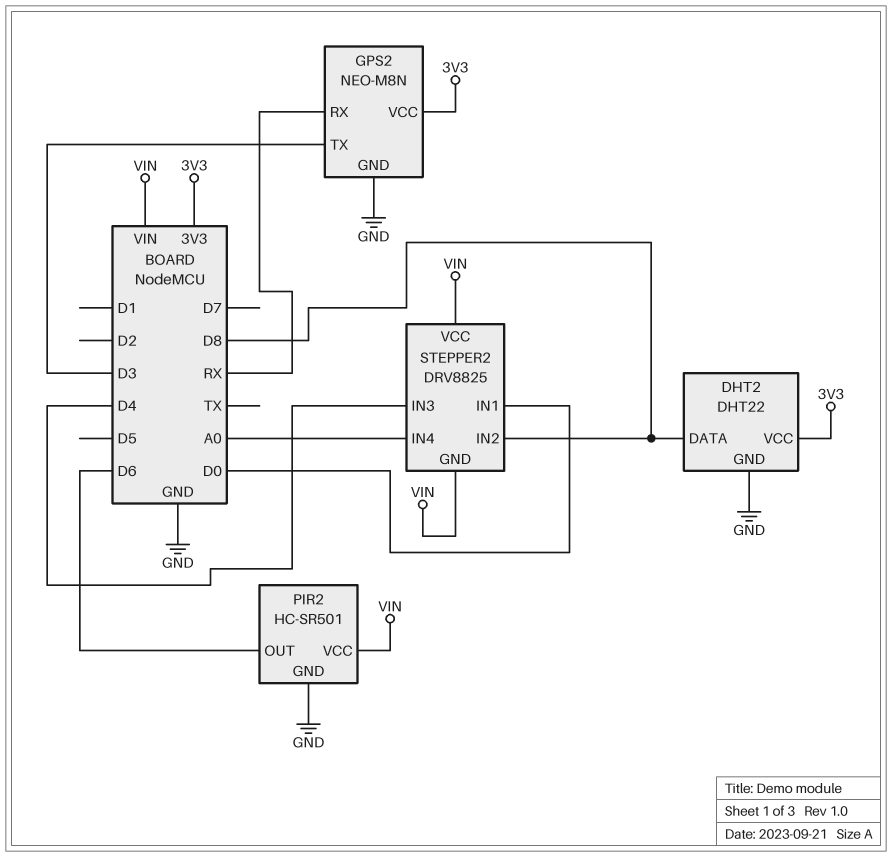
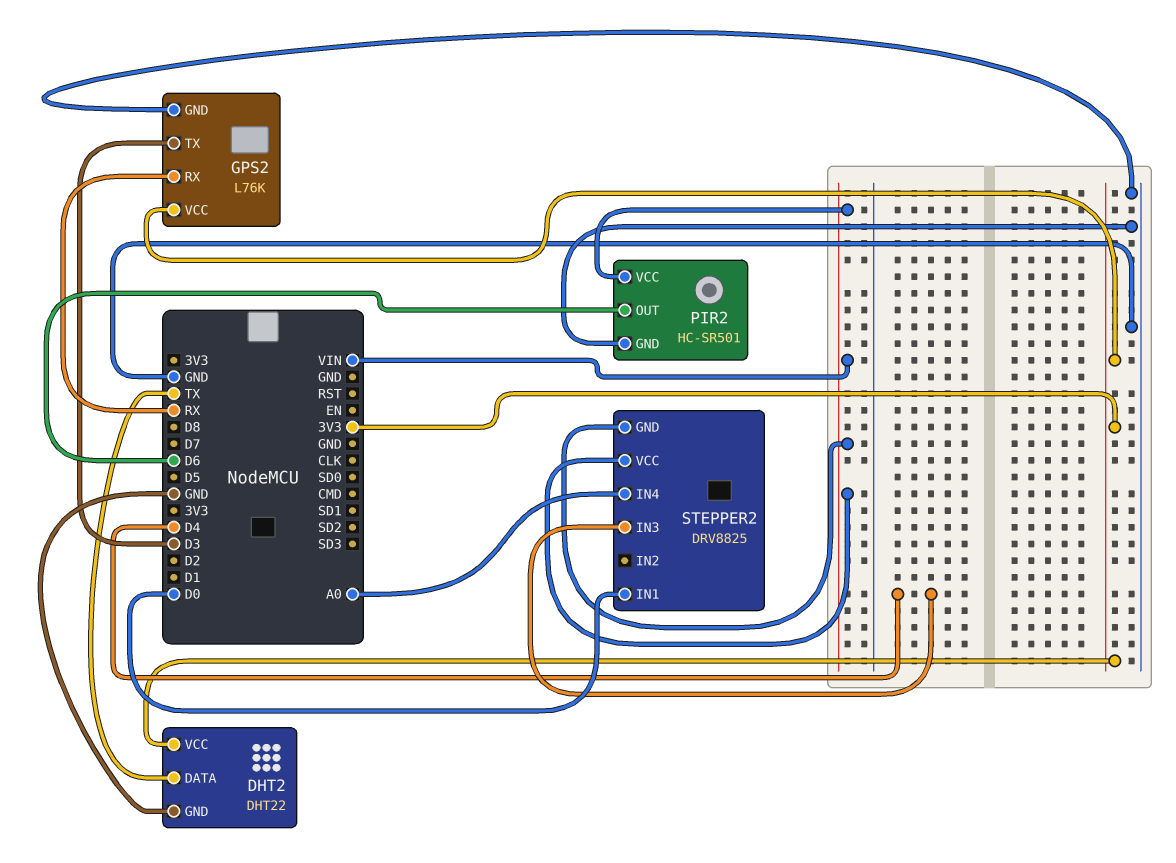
DHT2 pin DATA: D8 -> TX
GPS2: NEO-M8N -> L76K
STEPPER2 pin IN2: D8 -> none

